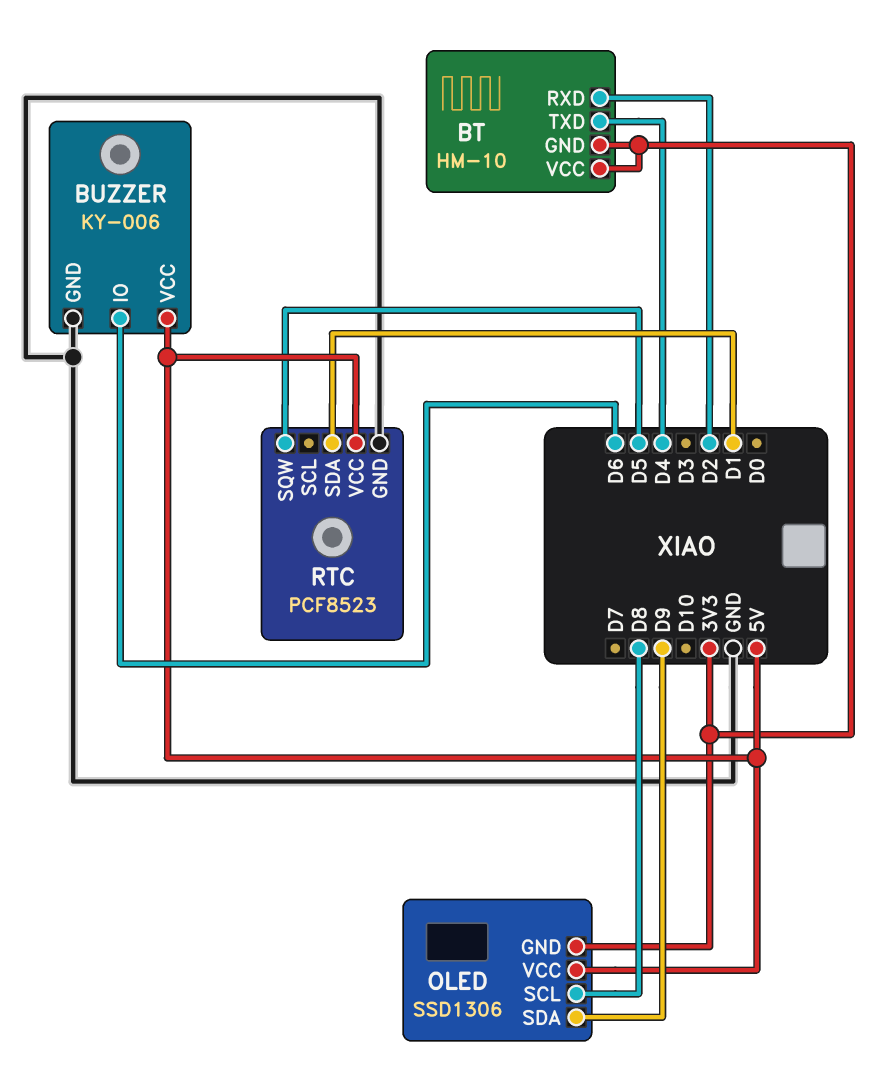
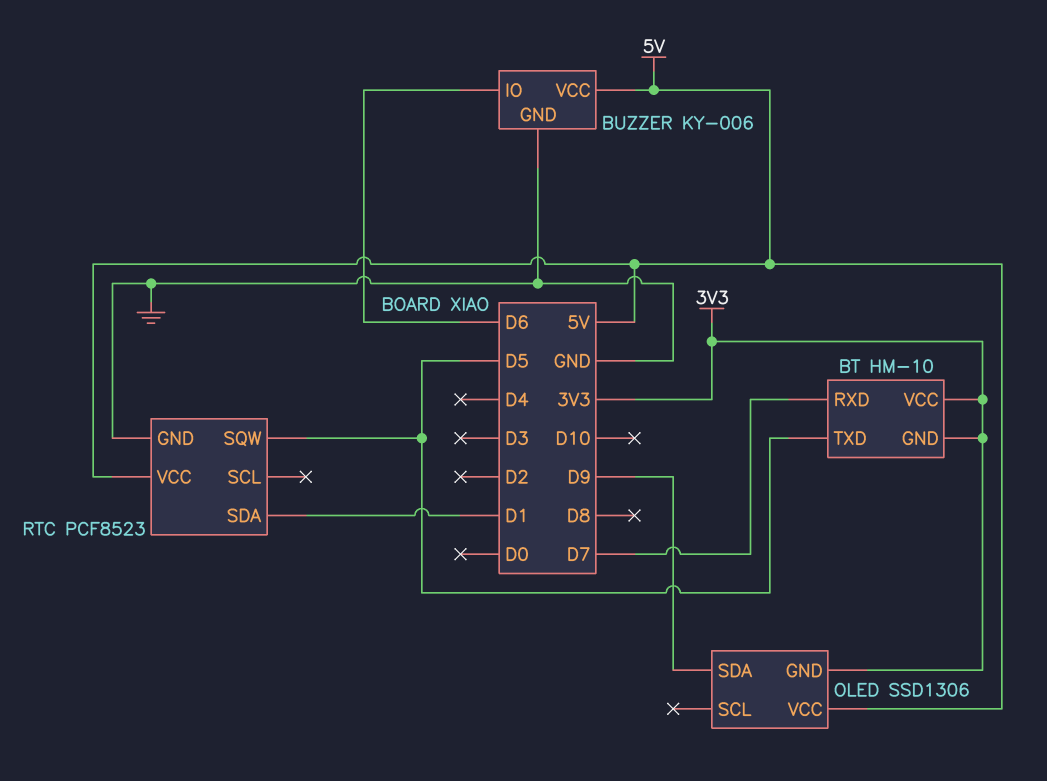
BT pin RXD: D2 -> D7
BT pin TXD: D4 -> D5
OLED pin SCL: D8 -> none

